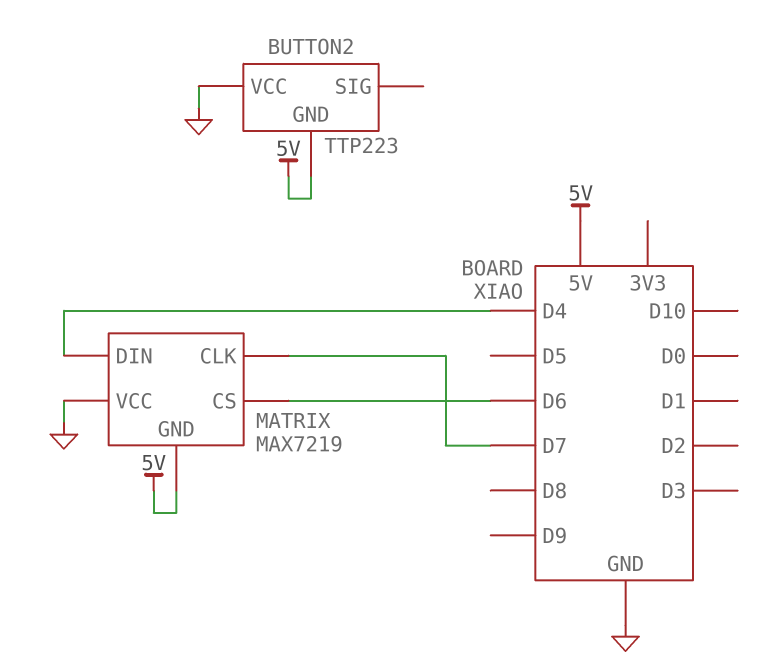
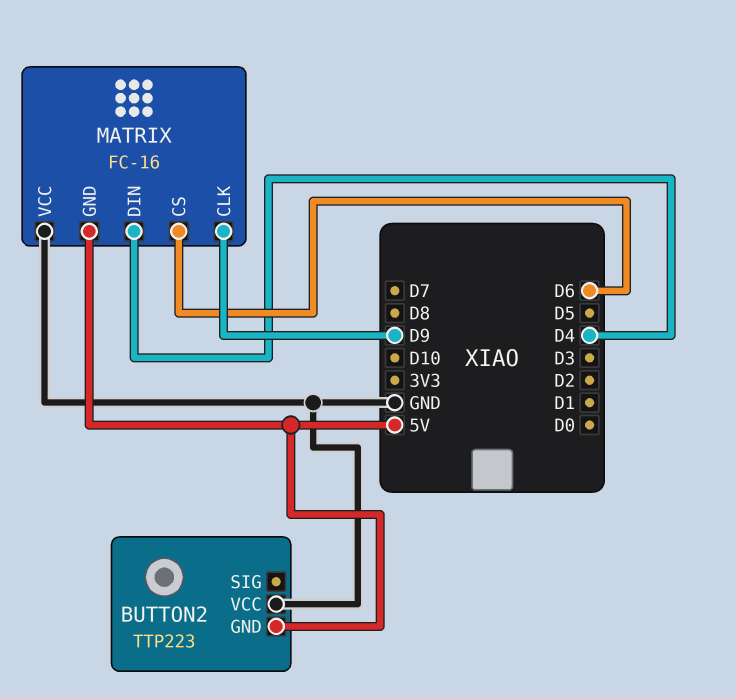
MATRIX: MAX7219 -> FC-16
MATRIX pin CLK: D7 -> D9

